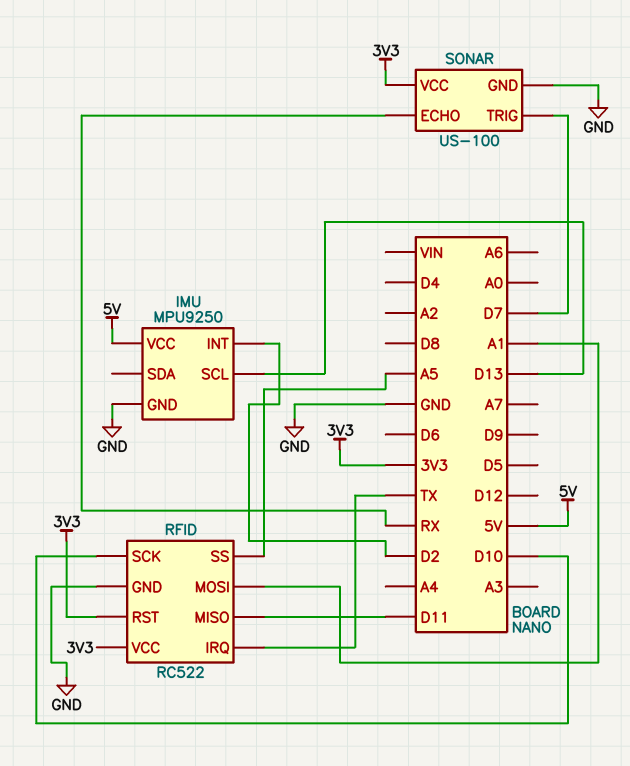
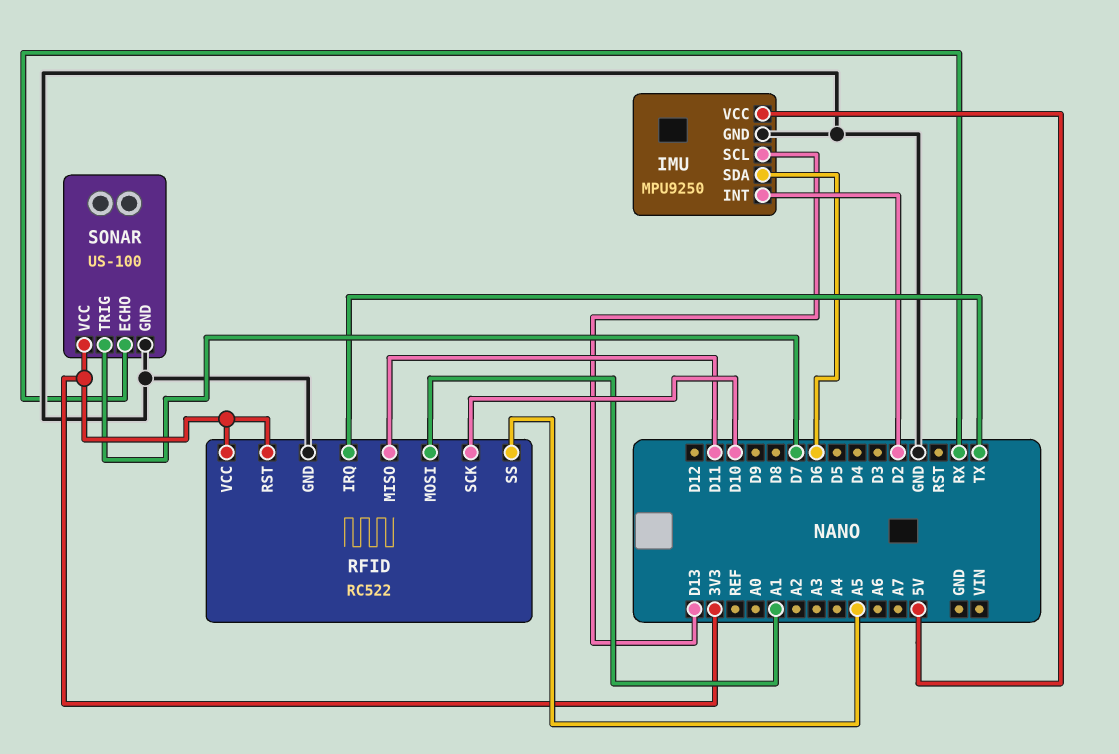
IMU pin SDA: none -> D6

